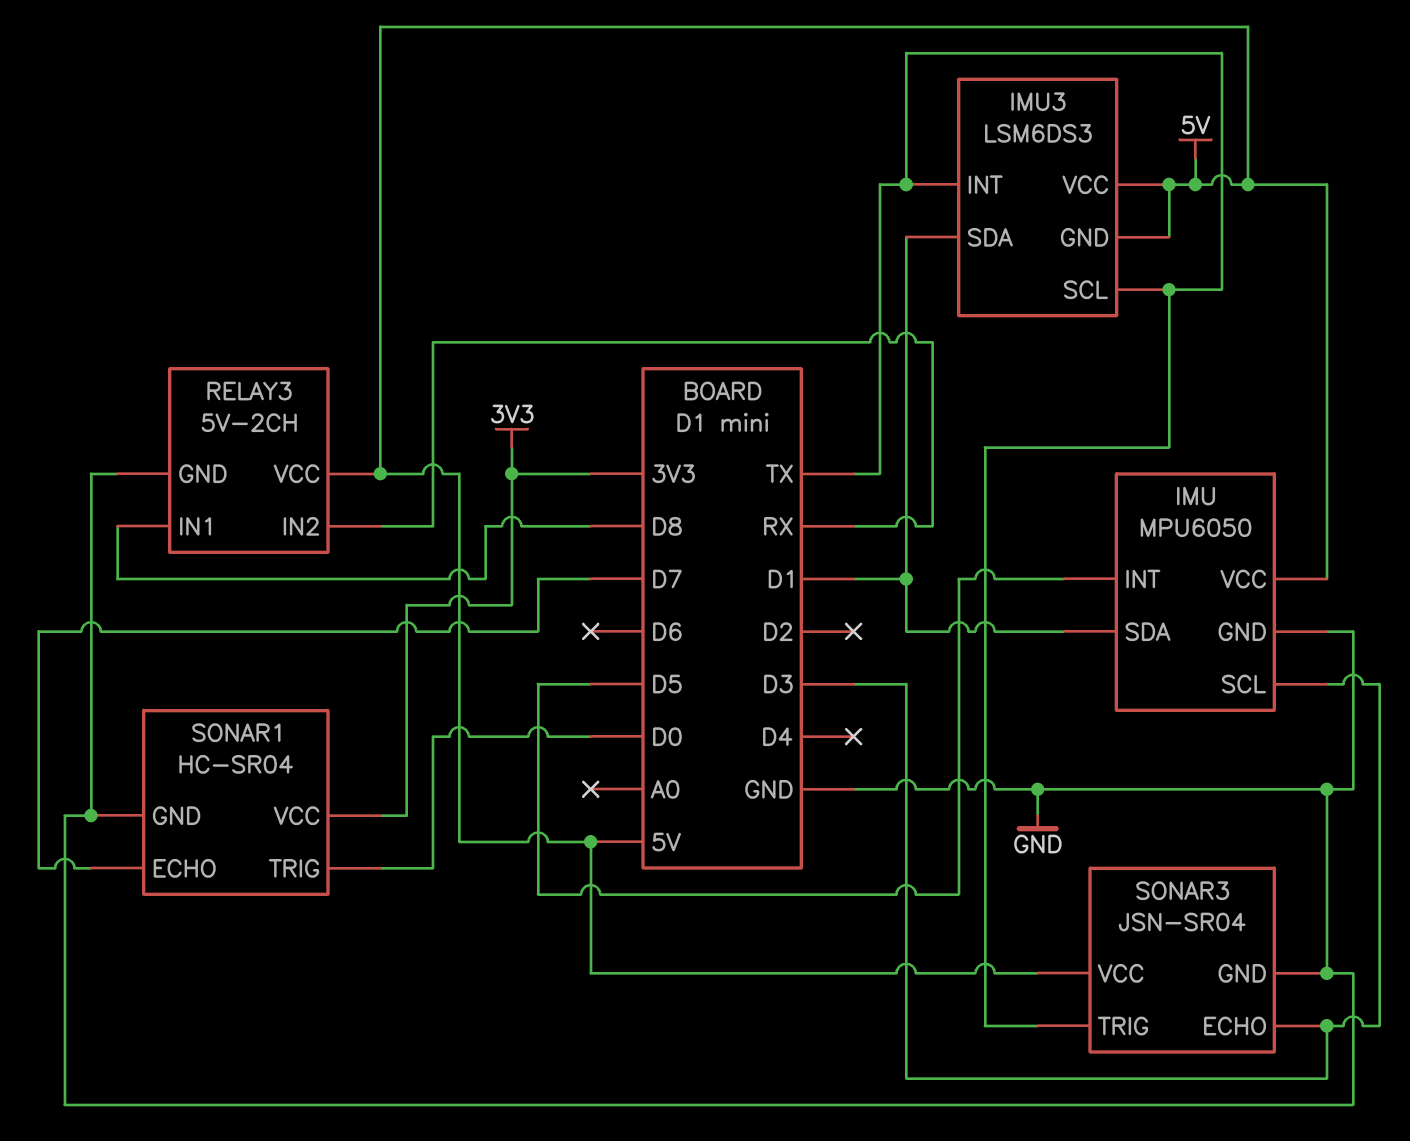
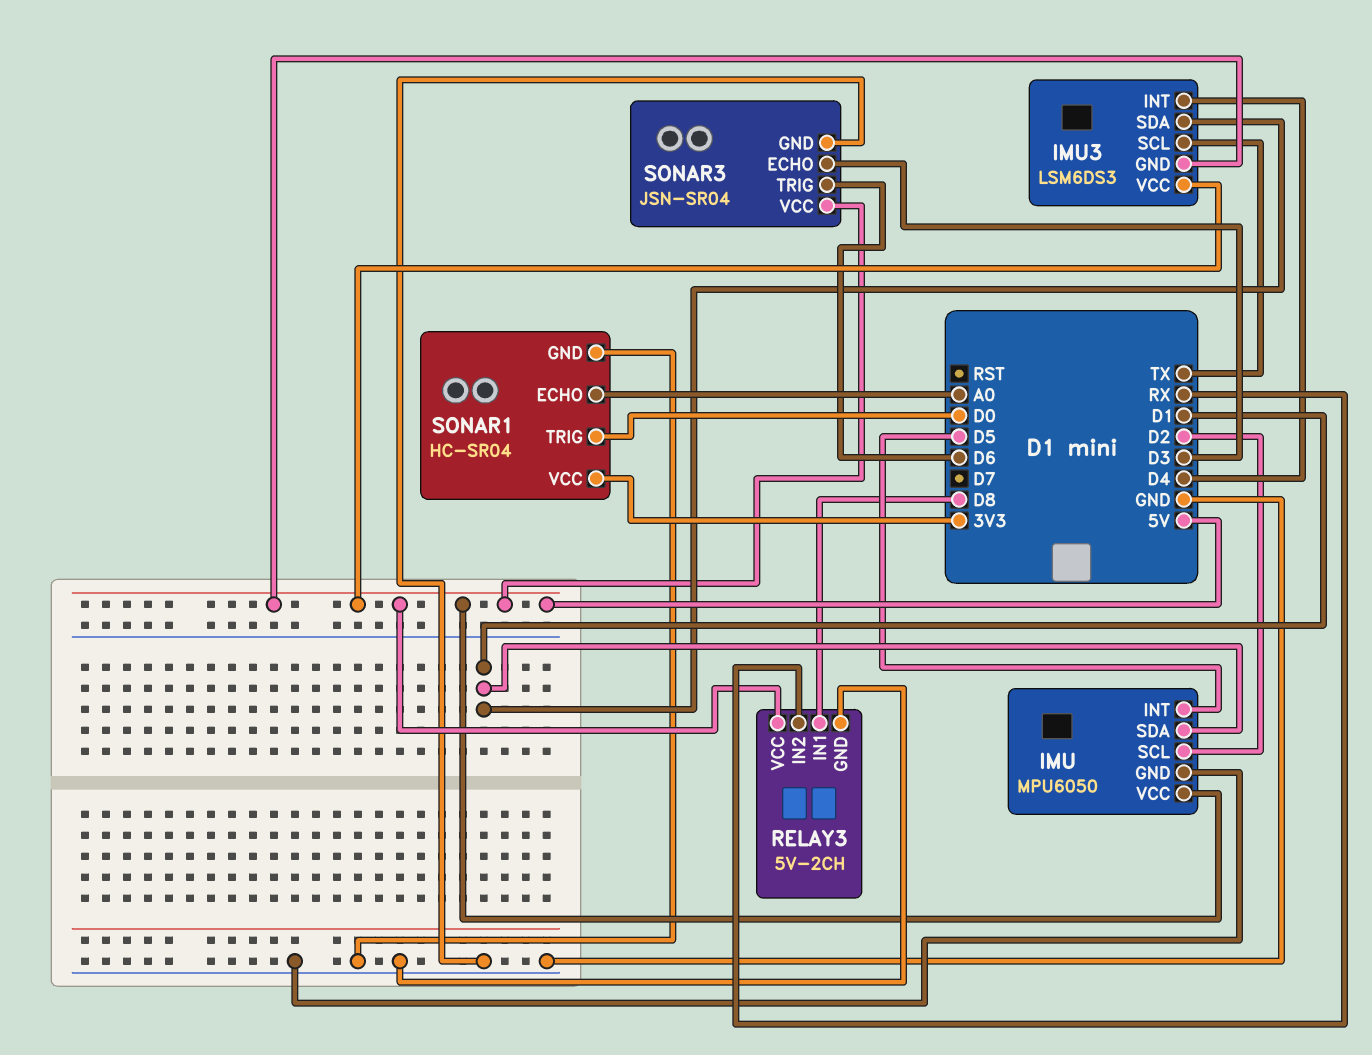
IMU pin SCL: D3 -> D2
IMU3 pin INT: TX -> D4
SONAR1 pin ECHO: D7 -> A0
SONAR3 pin TRIG: TX -> D6

